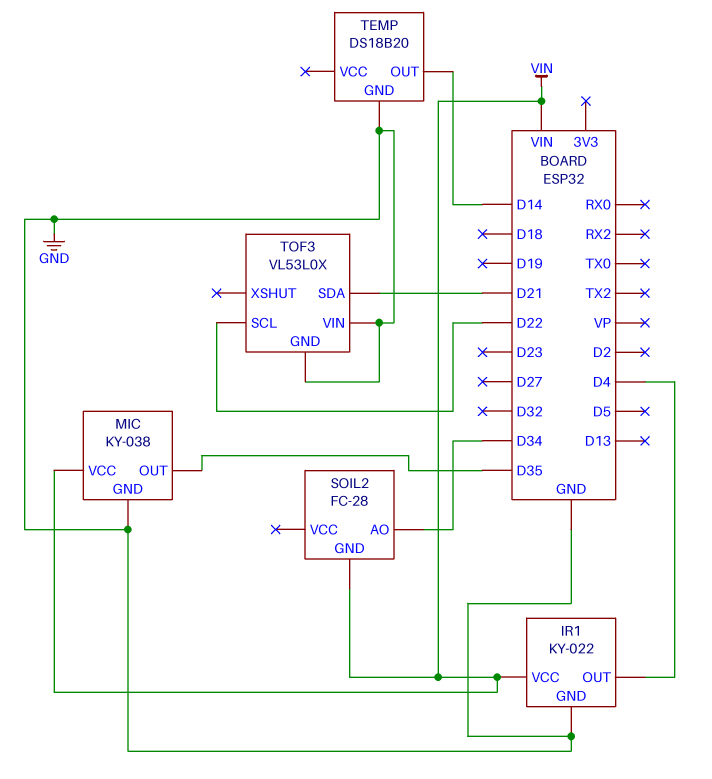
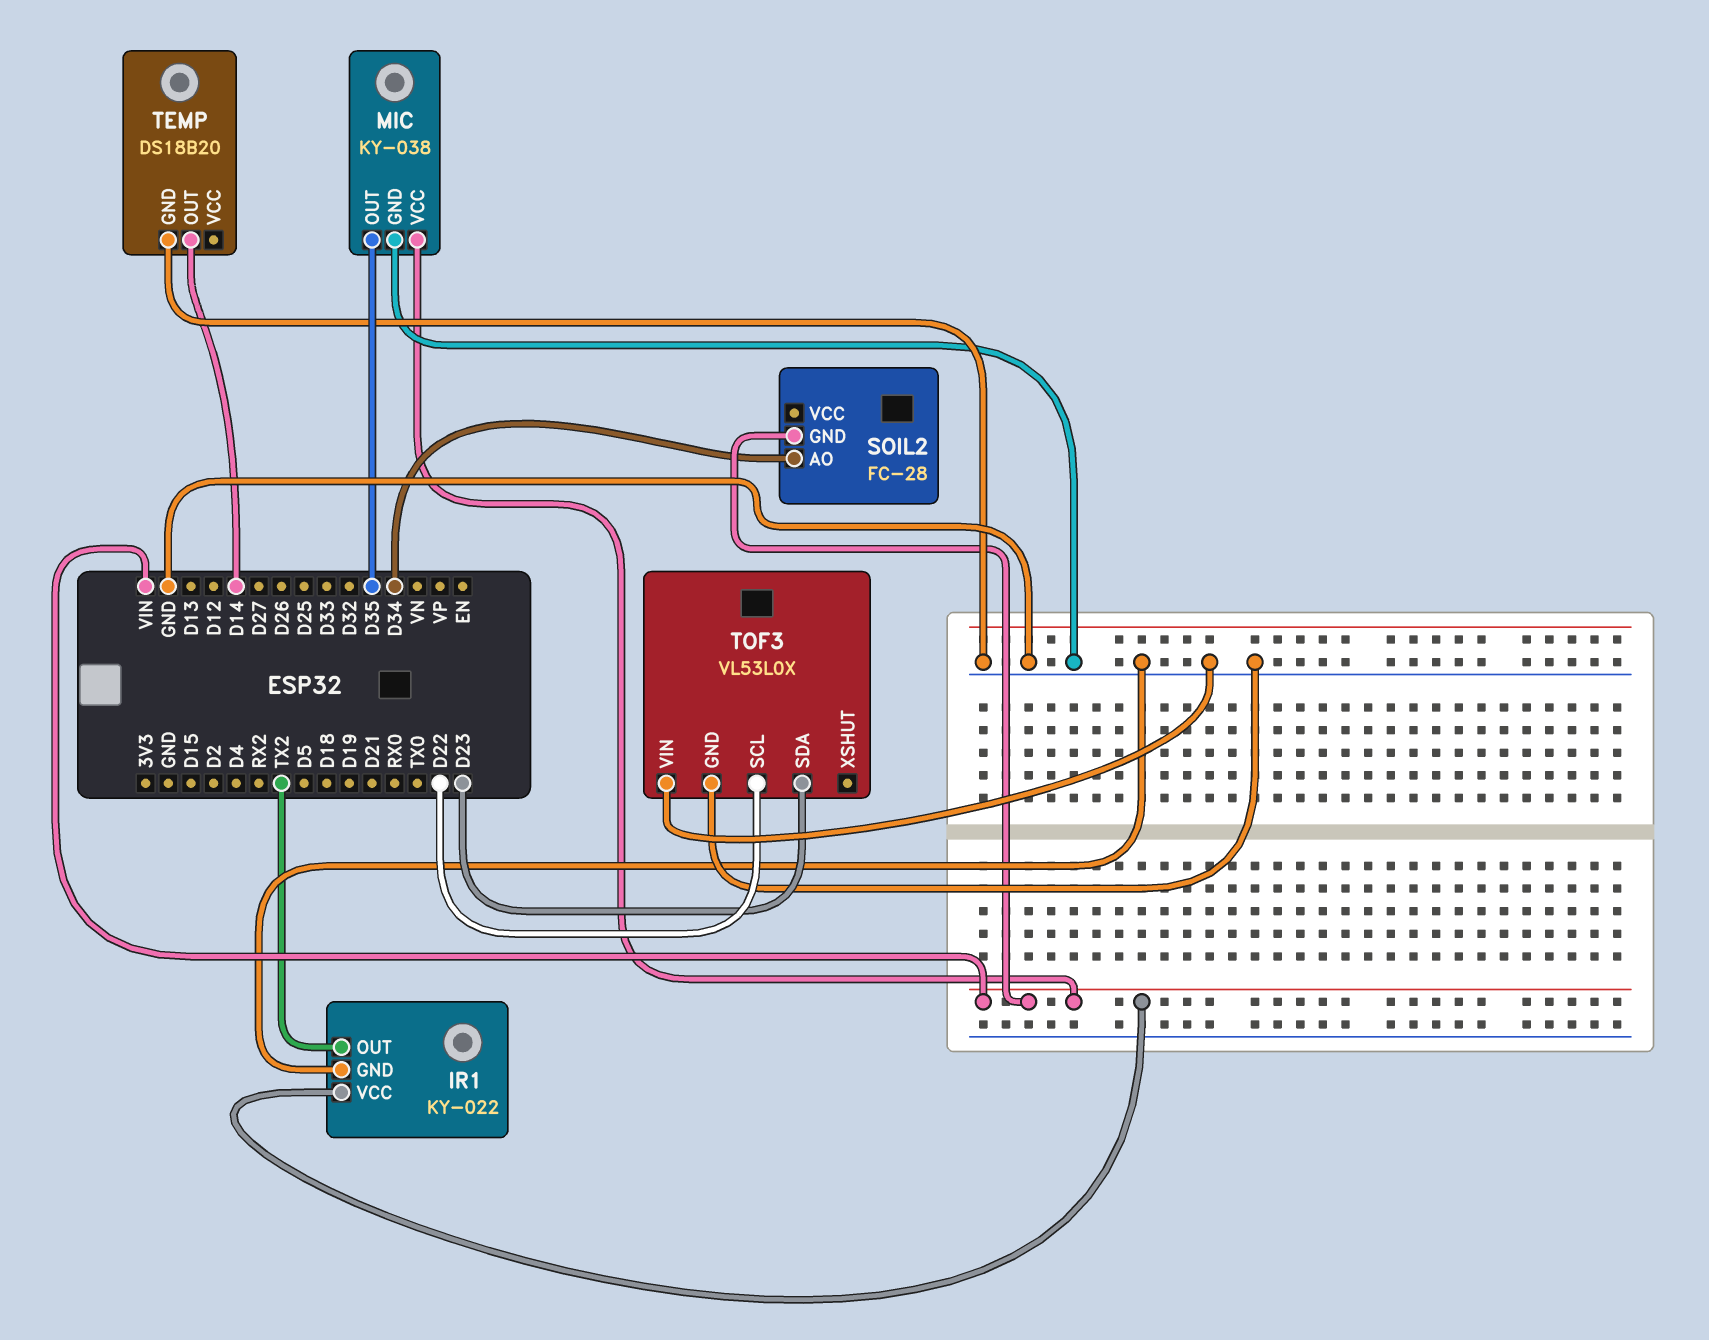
IR1 pin OUT: D4 -> TX2
TOF3 pin SDA: D21 -> D23

